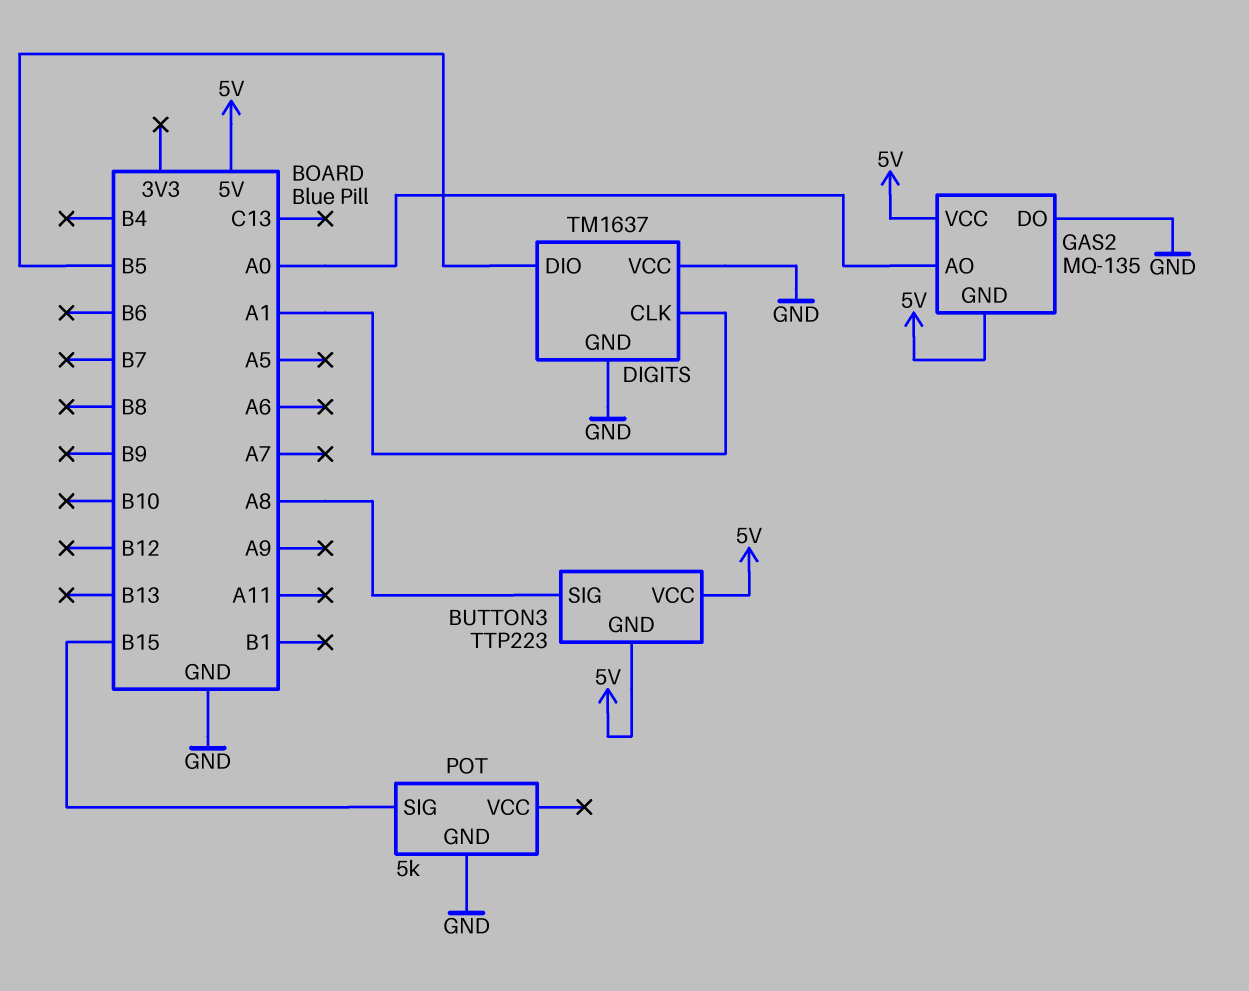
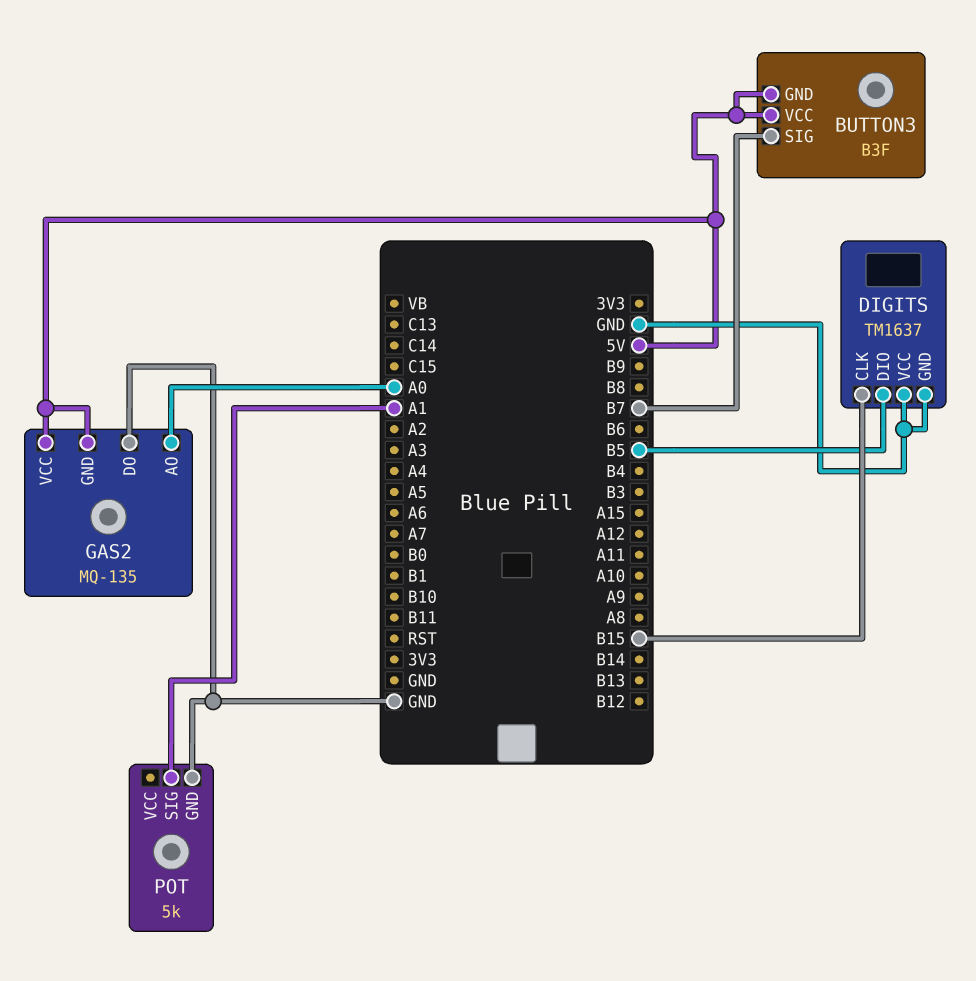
BUTTON3: TTP223 -> B3F
BUTTON3 pin SIG: A8 -> B7
DIGITS pin CLK: A1 -> B15
POT pin SIG: B15 -> A1

